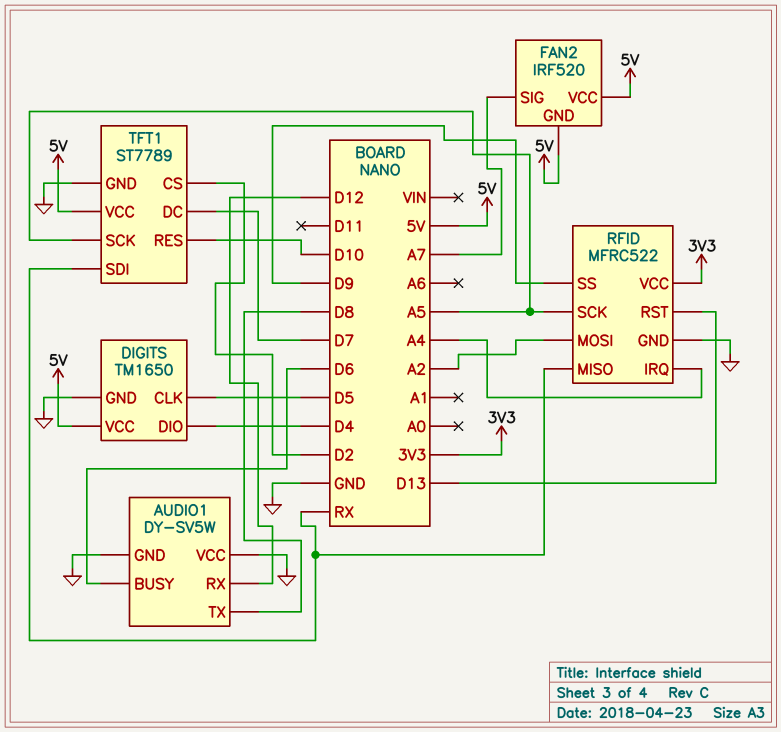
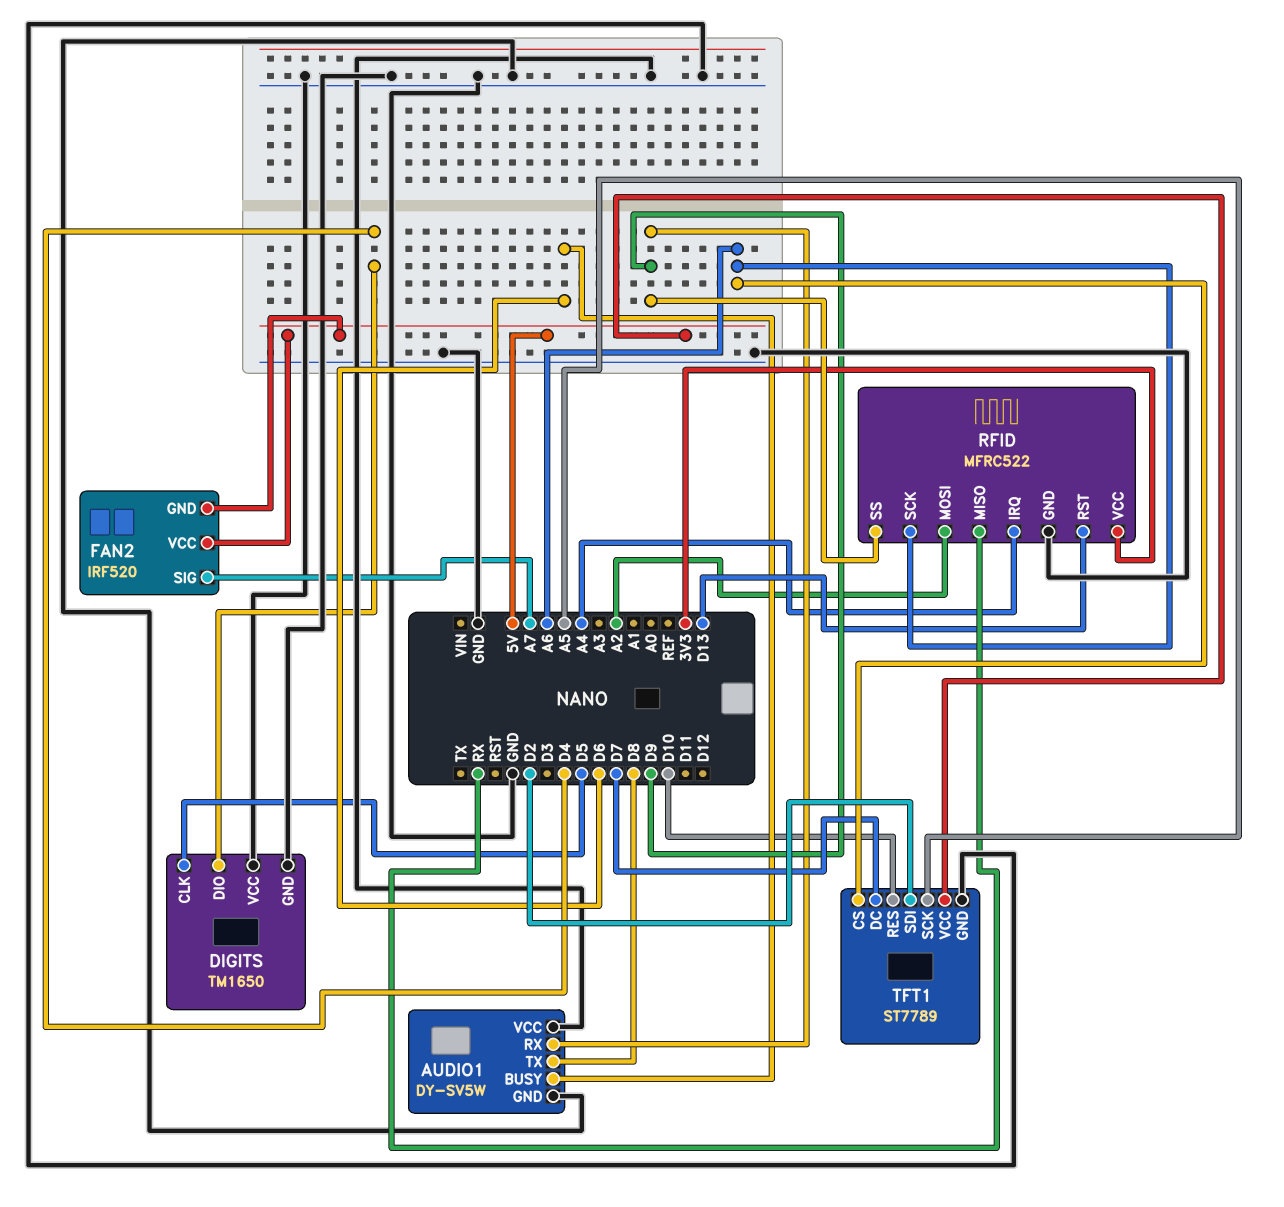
AUDIO1 pin RX: D12 -> D9
DIGITS pin VCC: 5V -> GND
RFID pin SCK: A5 -> A6
TFT1 pin CS: D2 -> A6
TFT1 pin SDI: RX -> D2

